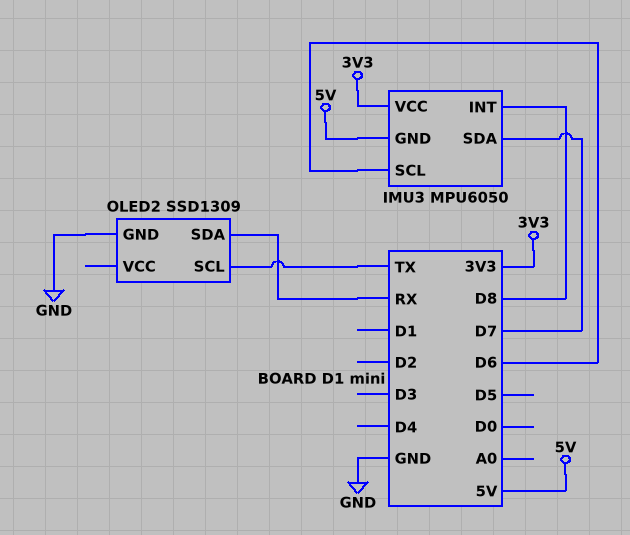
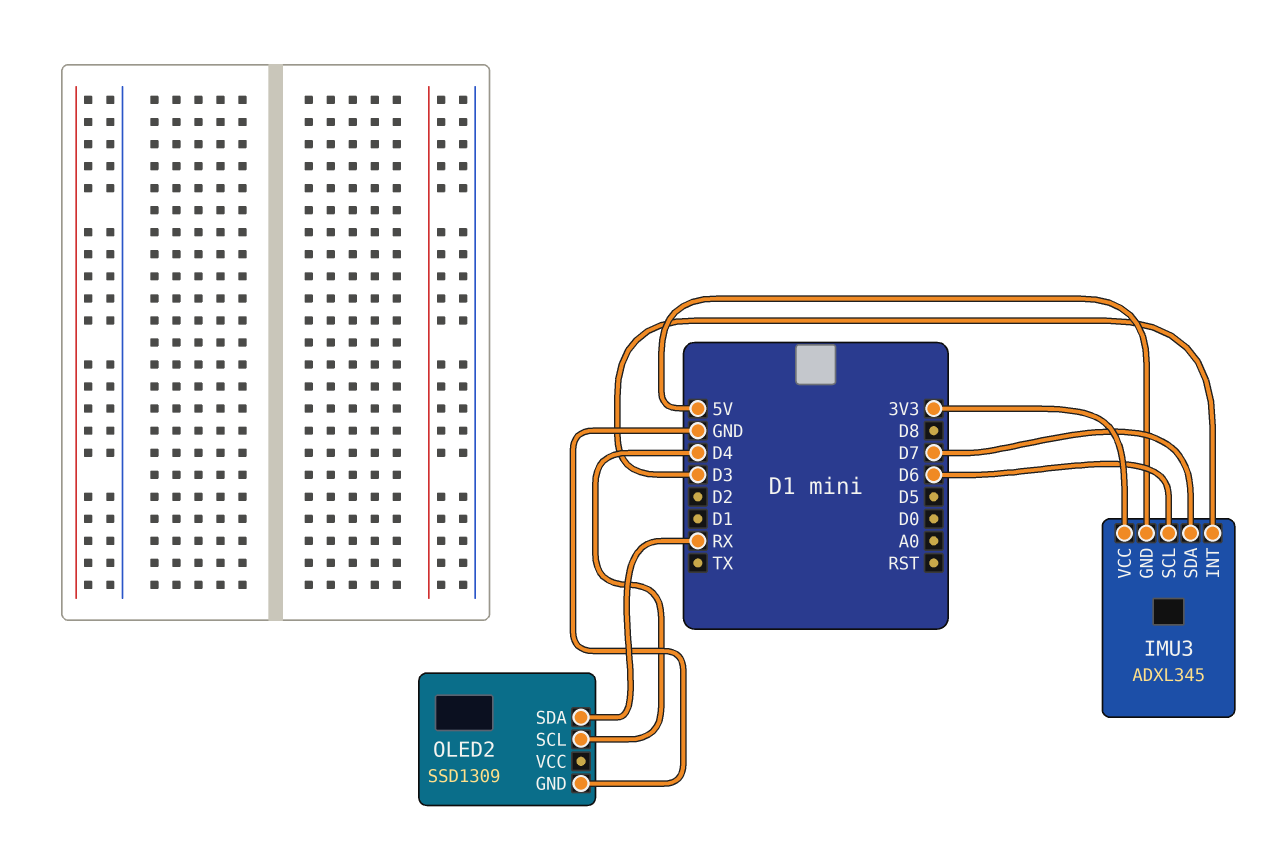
IMU3: MPU6050 -> ADXL345
IMU3 pin INT: D8 -> D3
OLED2 pin SCL: TX -> D4

